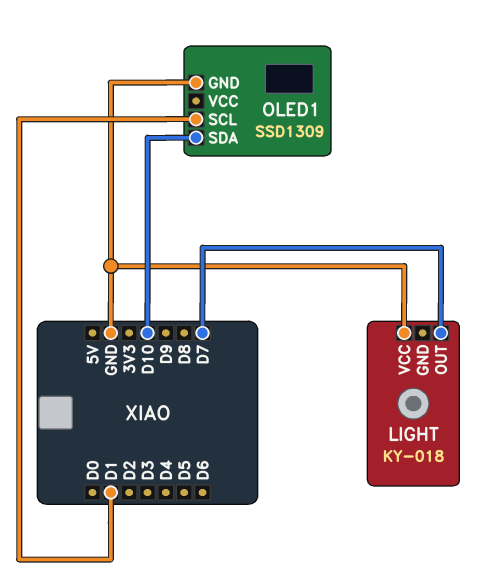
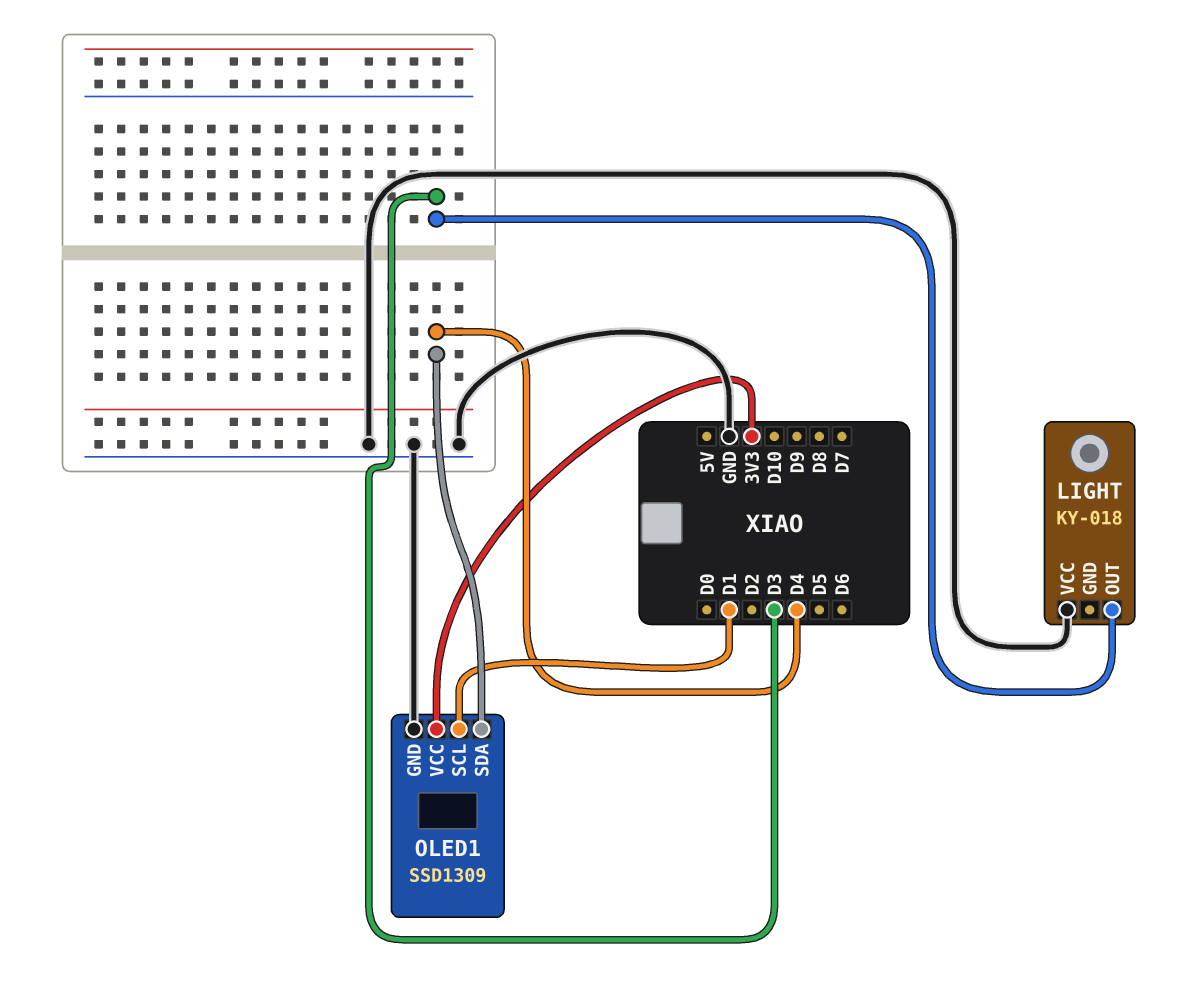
LIGHT pin OUT: D7 -> D3
OLED1 pin SDA: D10 -> D4
OLED1 pin VCC: none -> 3V3

